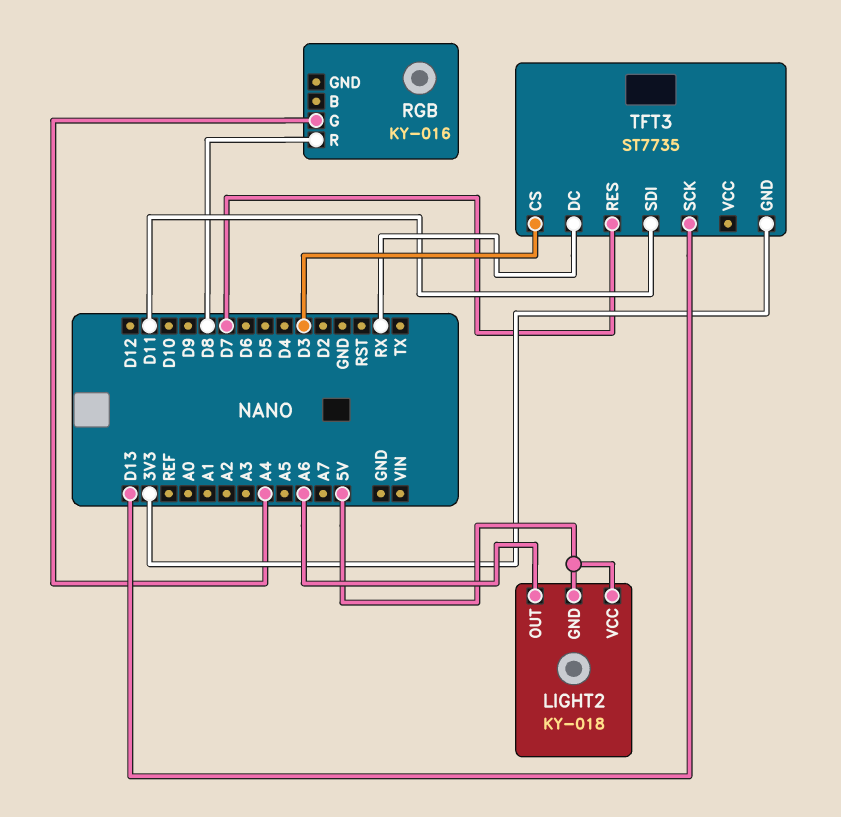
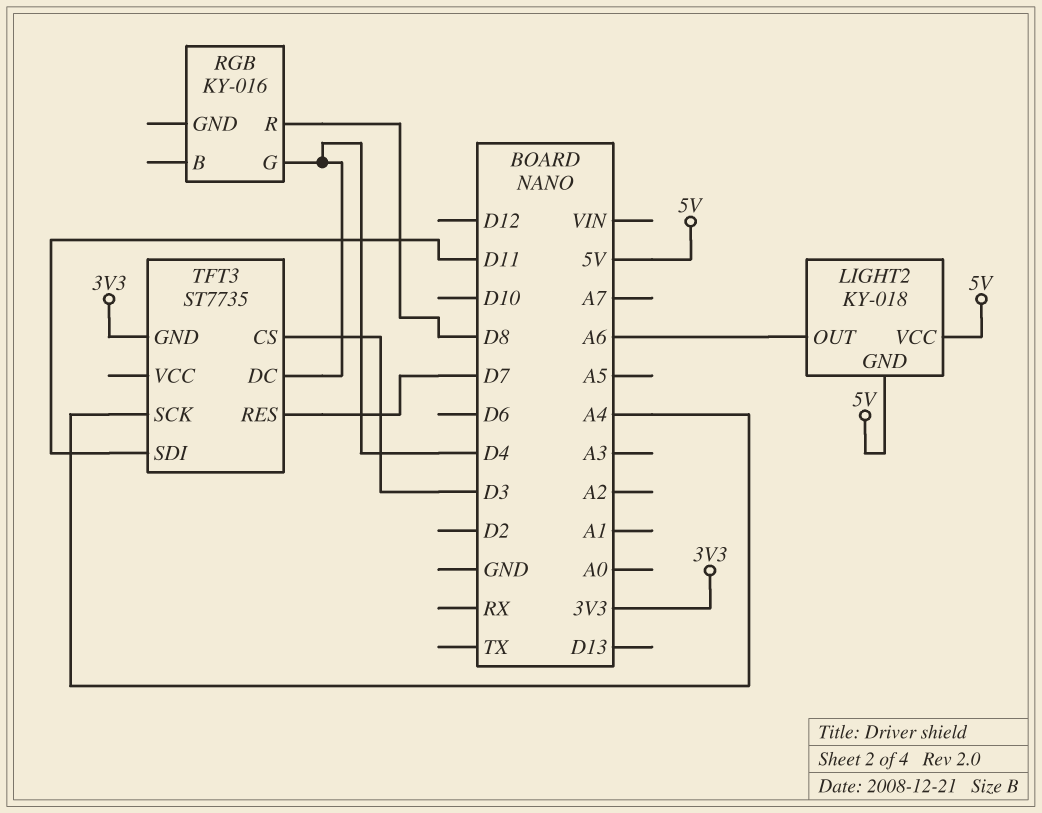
RGB pin G: A4 -> D4
TFT3 pin DC: RX -> D4
TFT3 pin SCK: D13 -> A4

